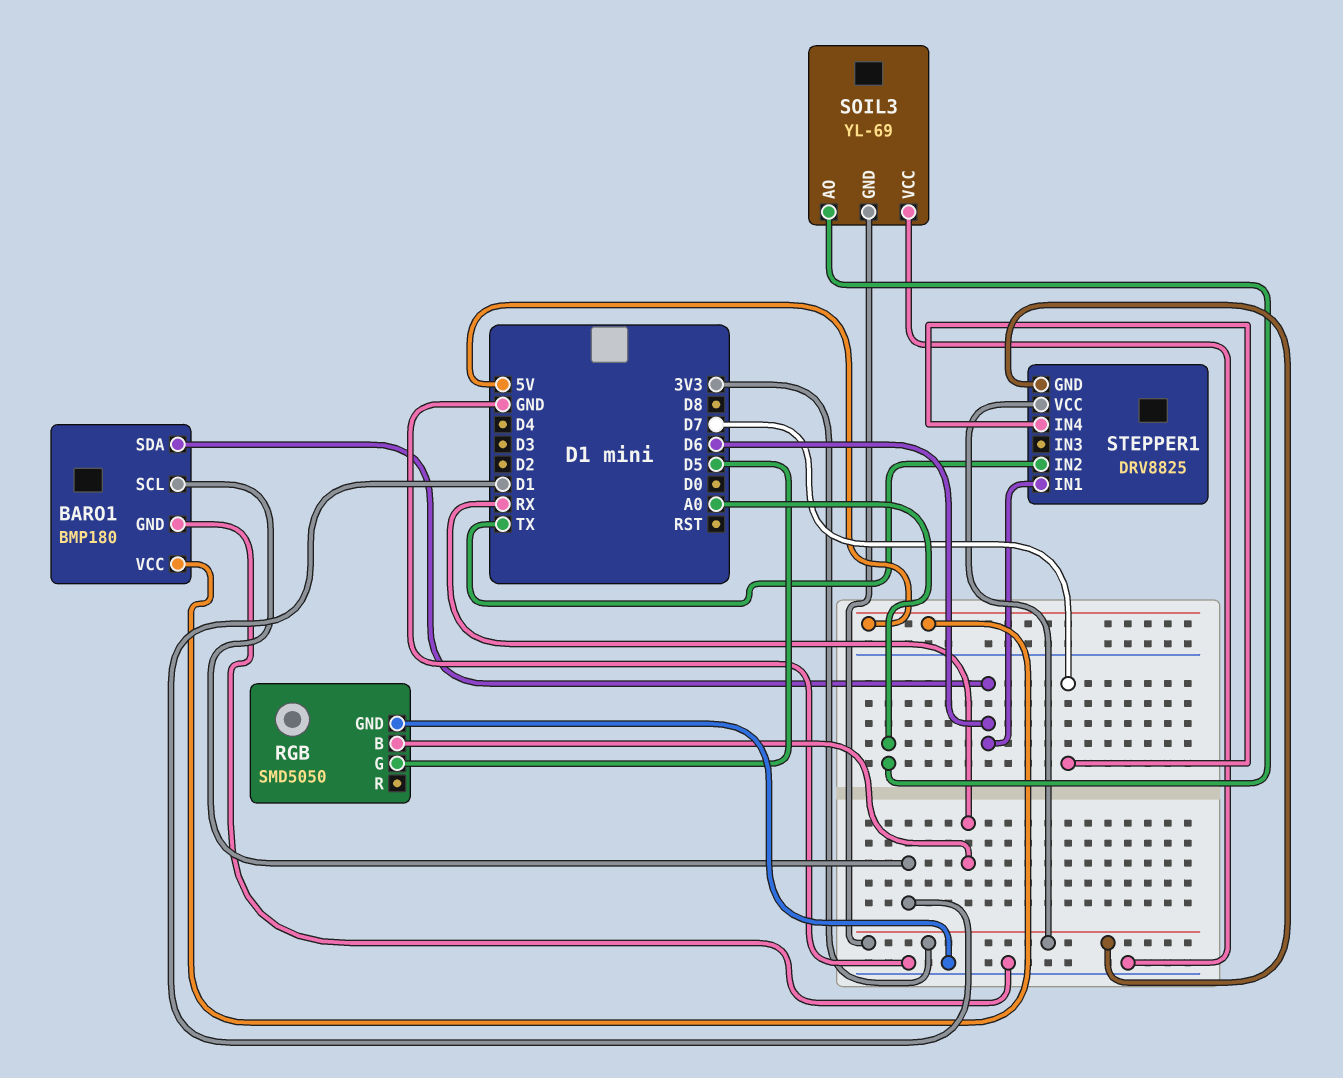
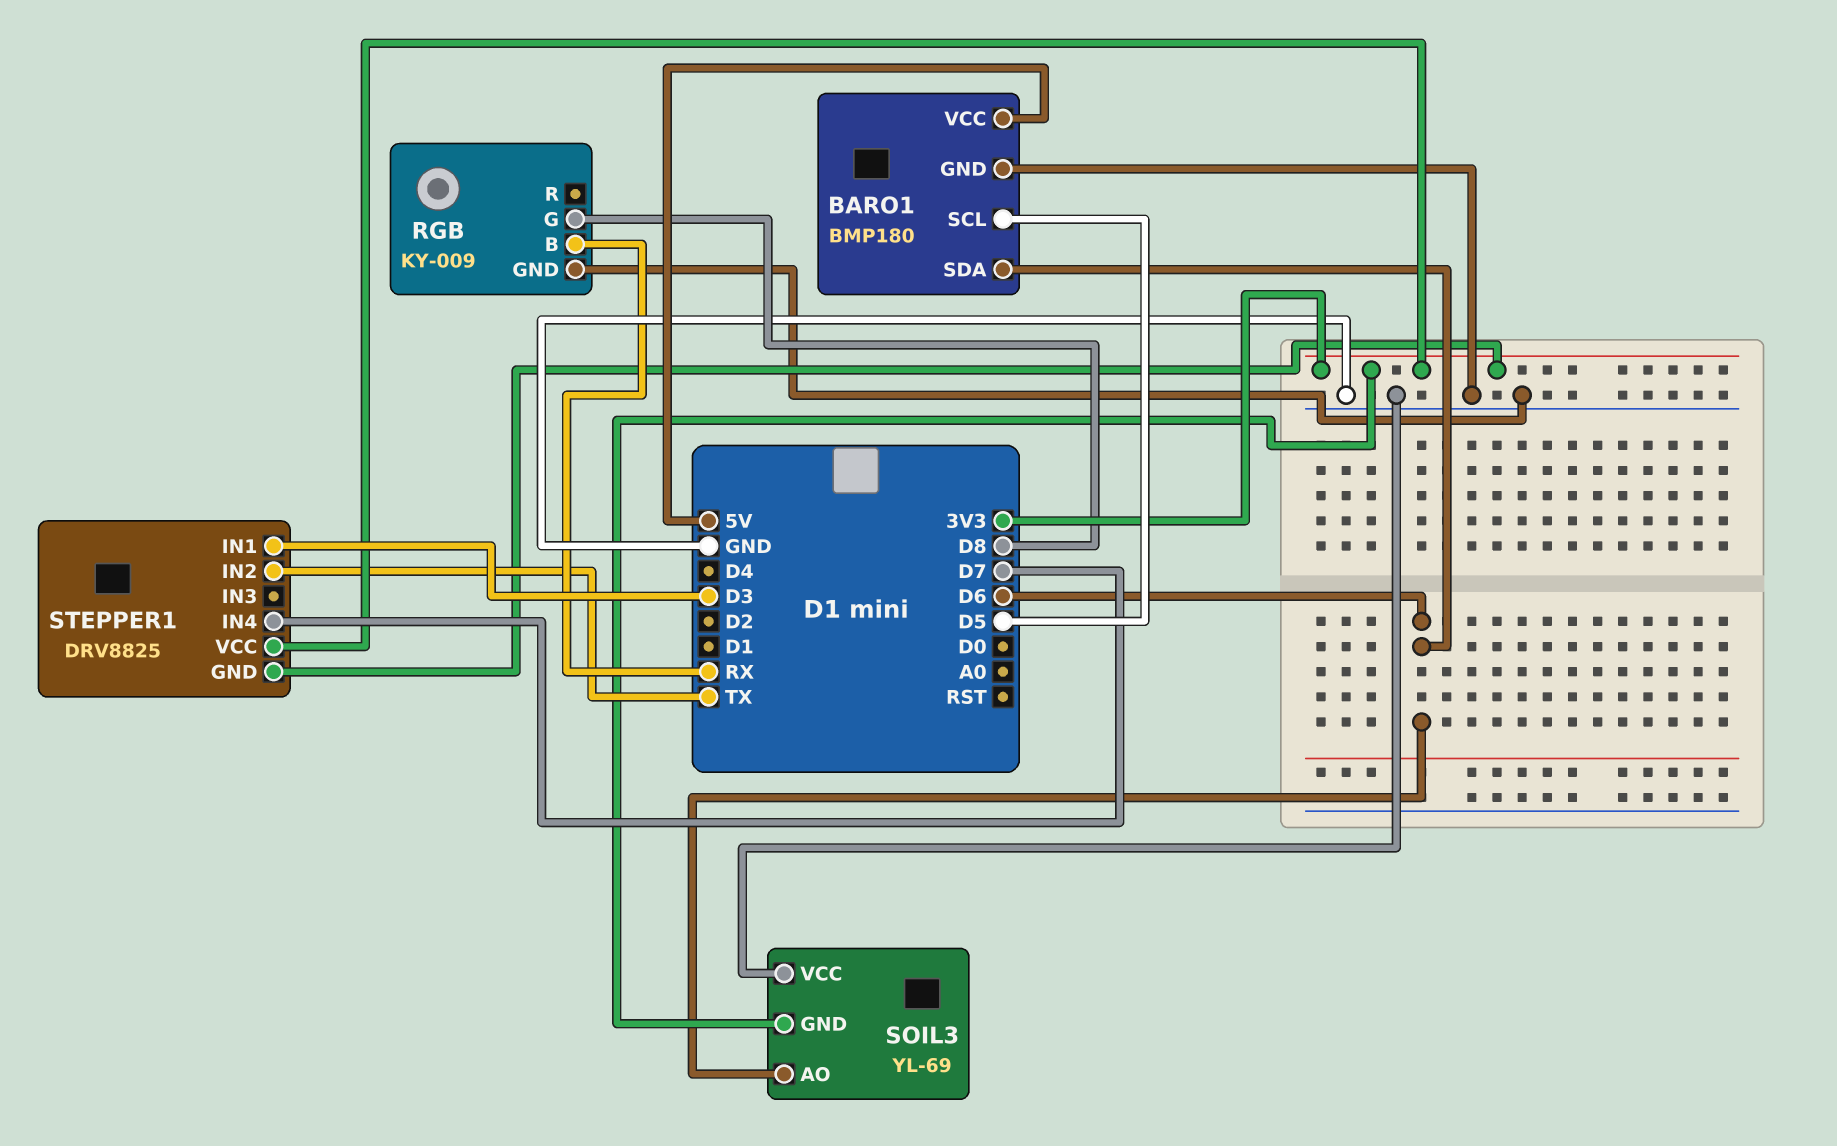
BARO1 pin SCL: D1 -> D5
RGB: SMD5050 -> KY-009
RGB pin G: D5 -> D8
SOIL3 pin AO: A0 -> D6
STEPPER1 pin IN1: D6 -> D3

